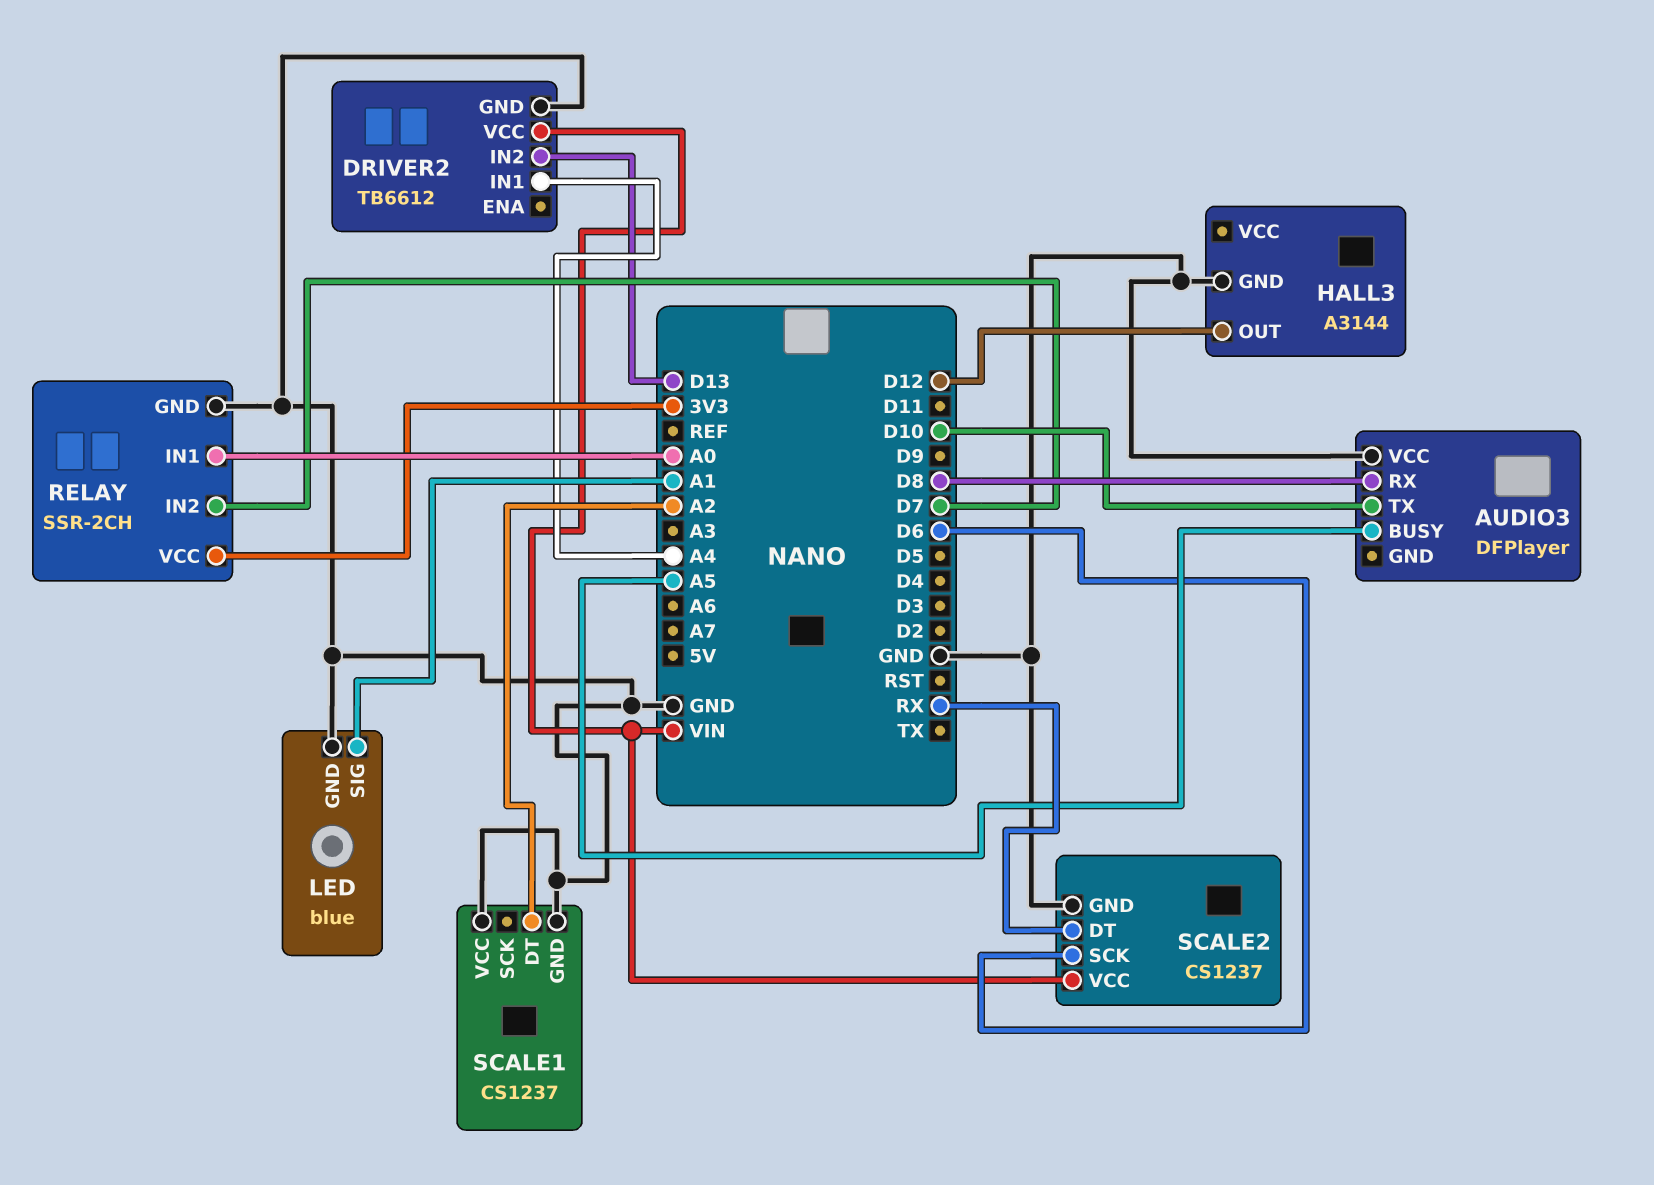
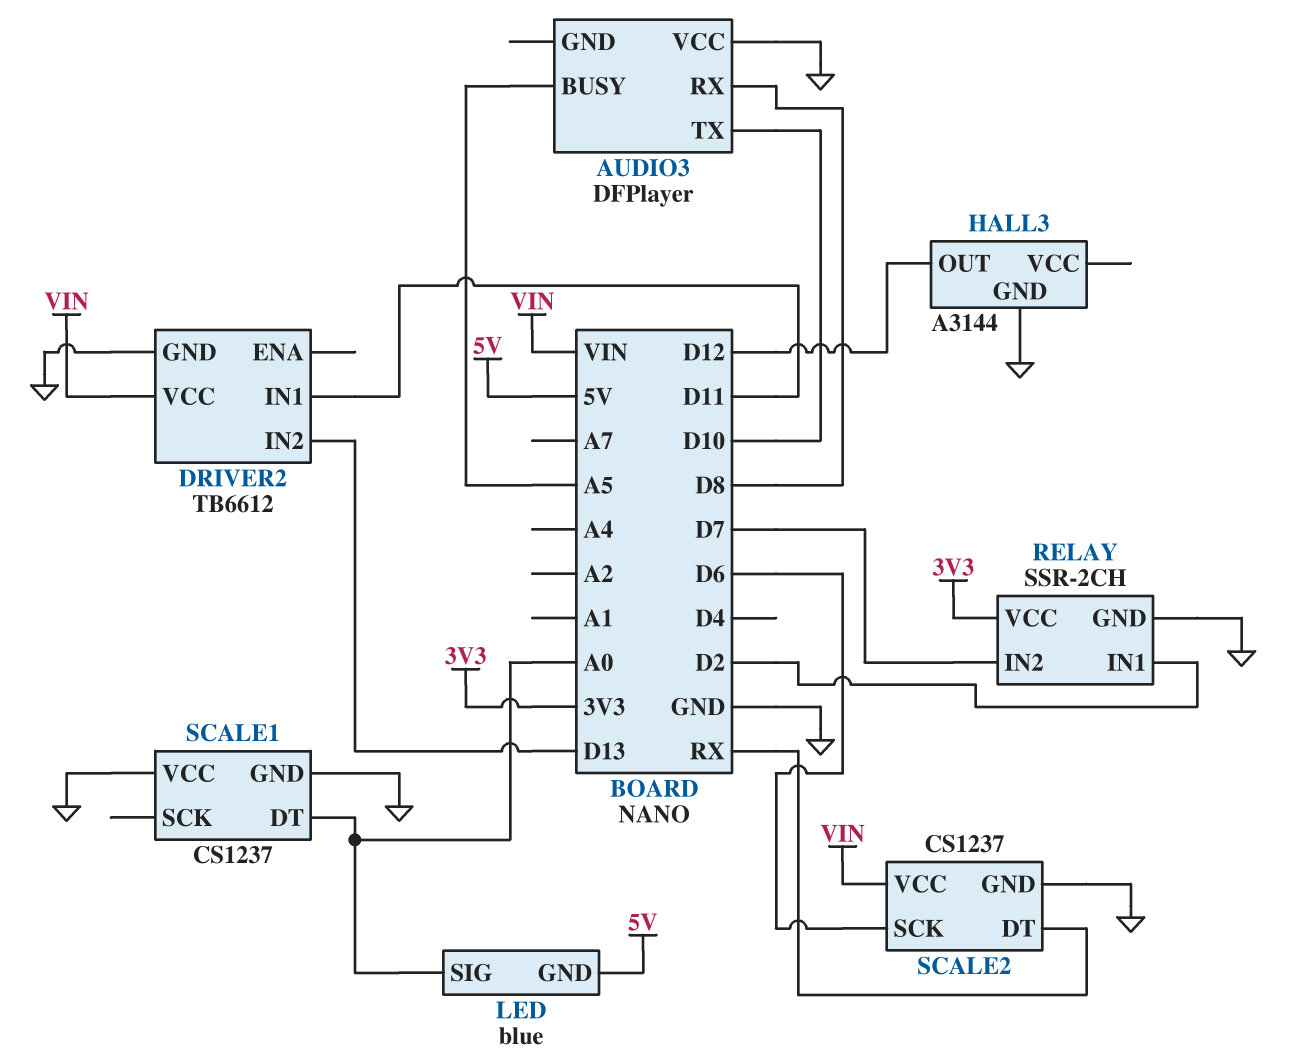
DRIVER2 pin IN1: A4 -> D11
LED pin GND: GND -> 5V
LED pin SIG: A1 -> A0
RELAY pin IN1: A0 -> D2
SCALE1 pin DT: A2 -> A0

